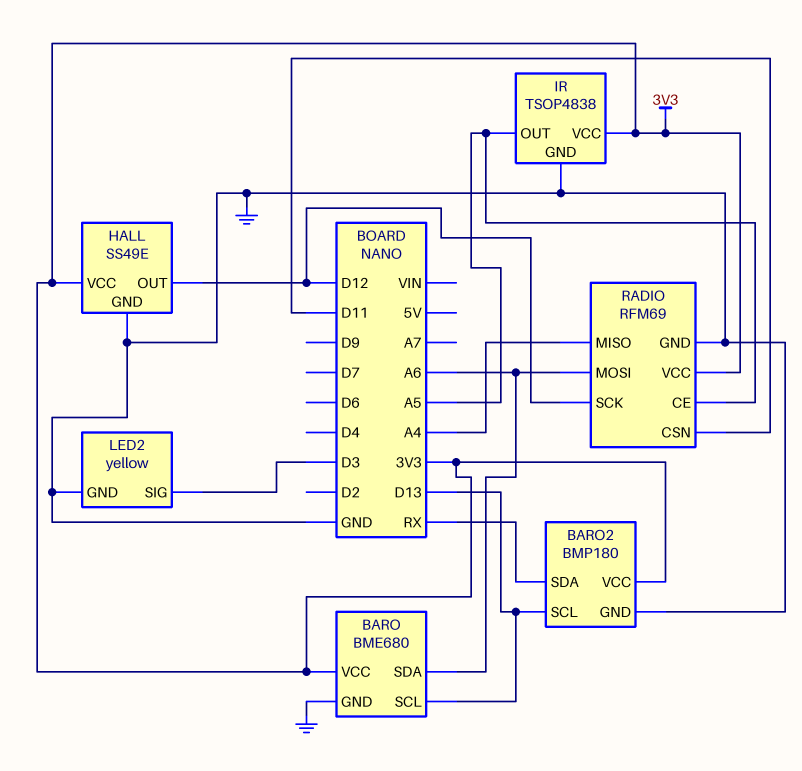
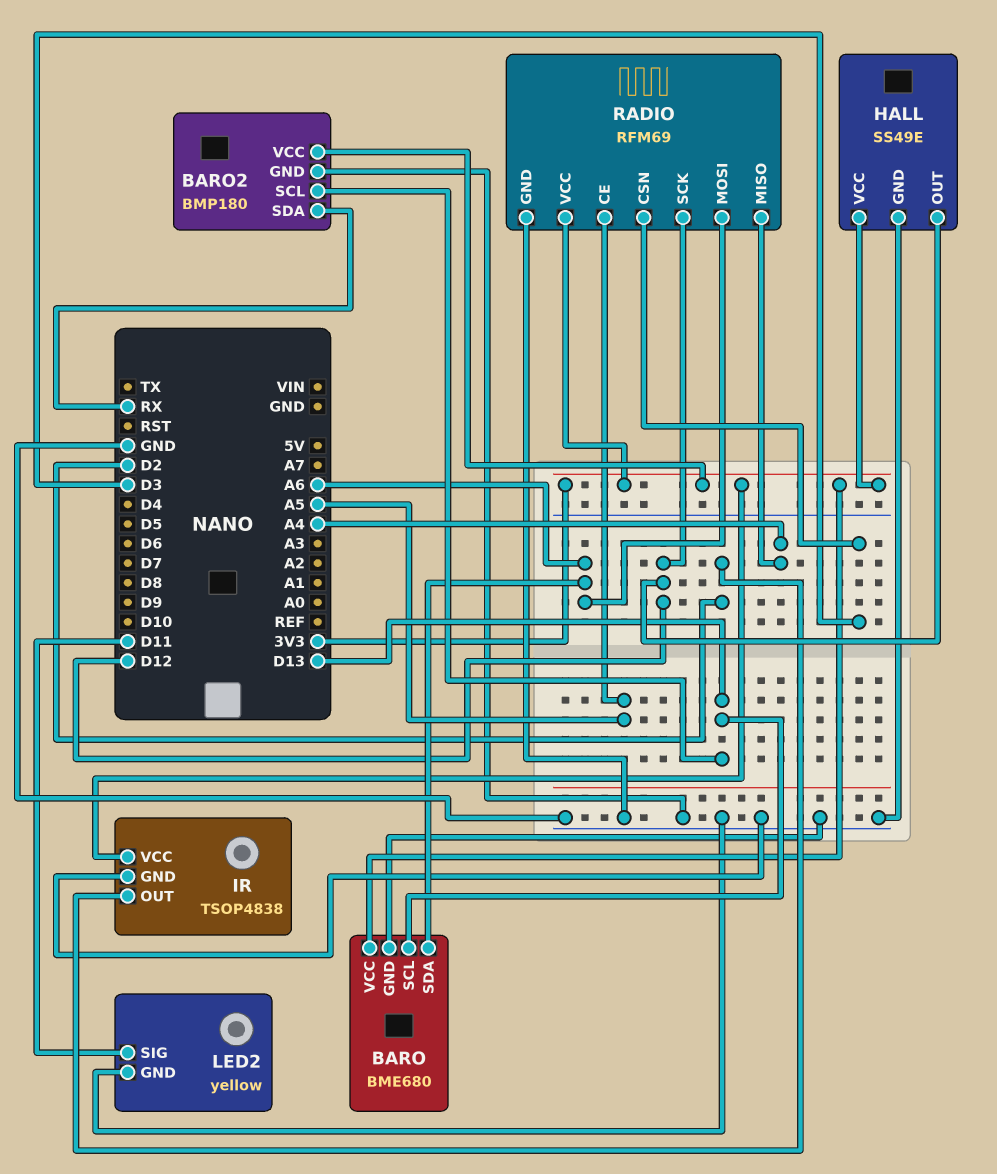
IR pin OUT: A5 -> D2
LED2 pin SIG: D3 -> D11
RADIO pin CSN: D11 -> D3

